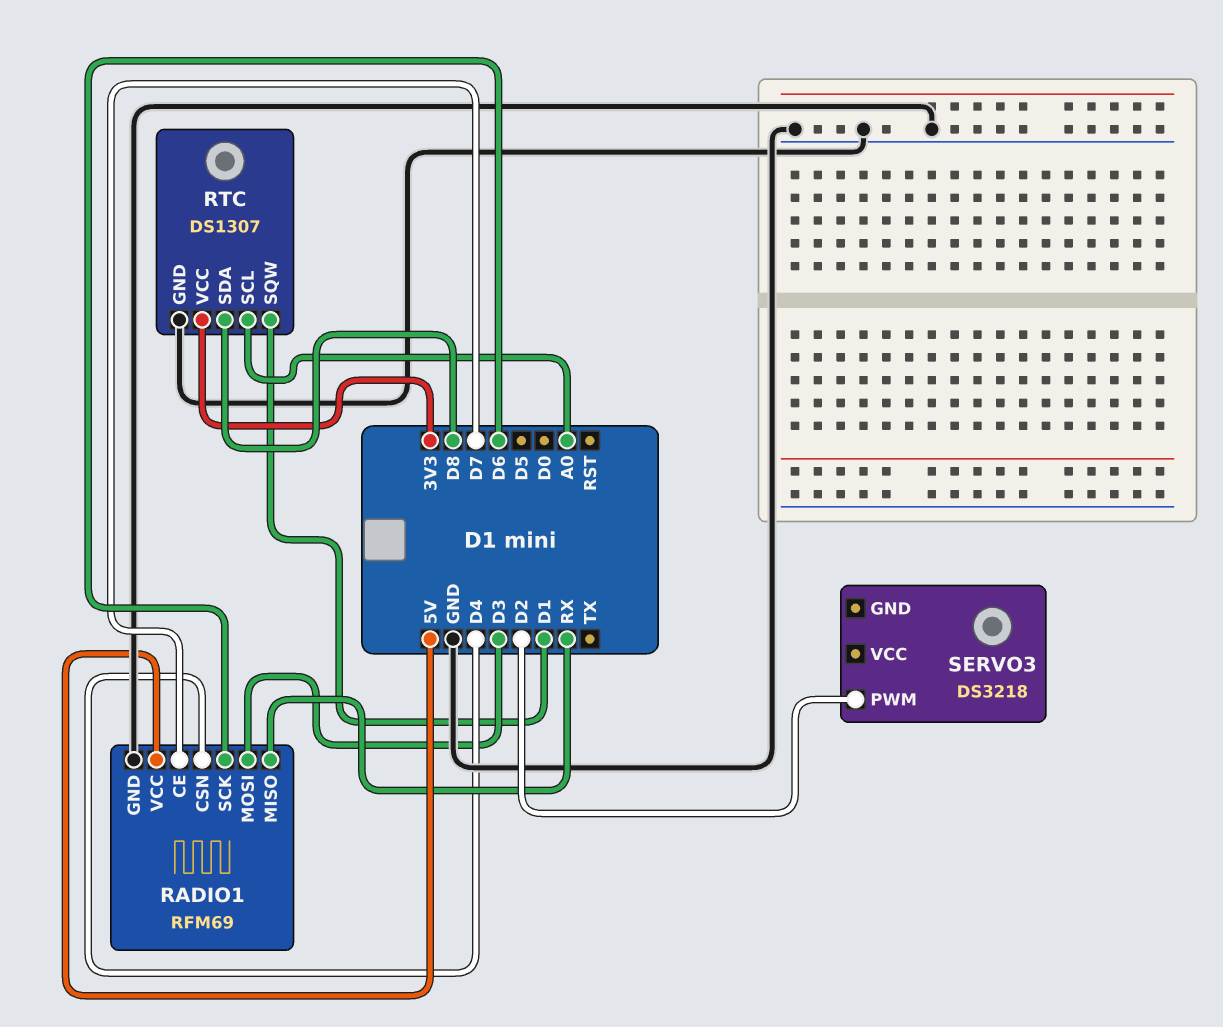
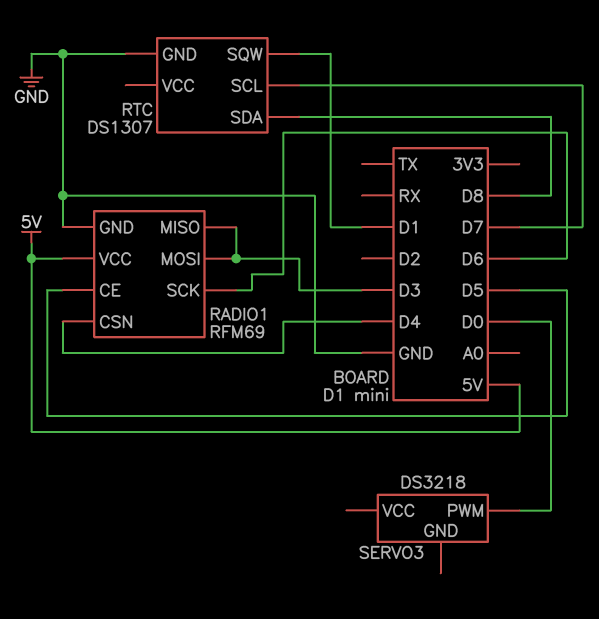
RADIO1 pin CE: D7 -> D5
RADIO1 pin MISO: RX -> D3
RTC pin SCL: A0 -> D7
RTC pin VCC: 3V3 -> none
SERVO3 pin PWM: D2 -> D0

